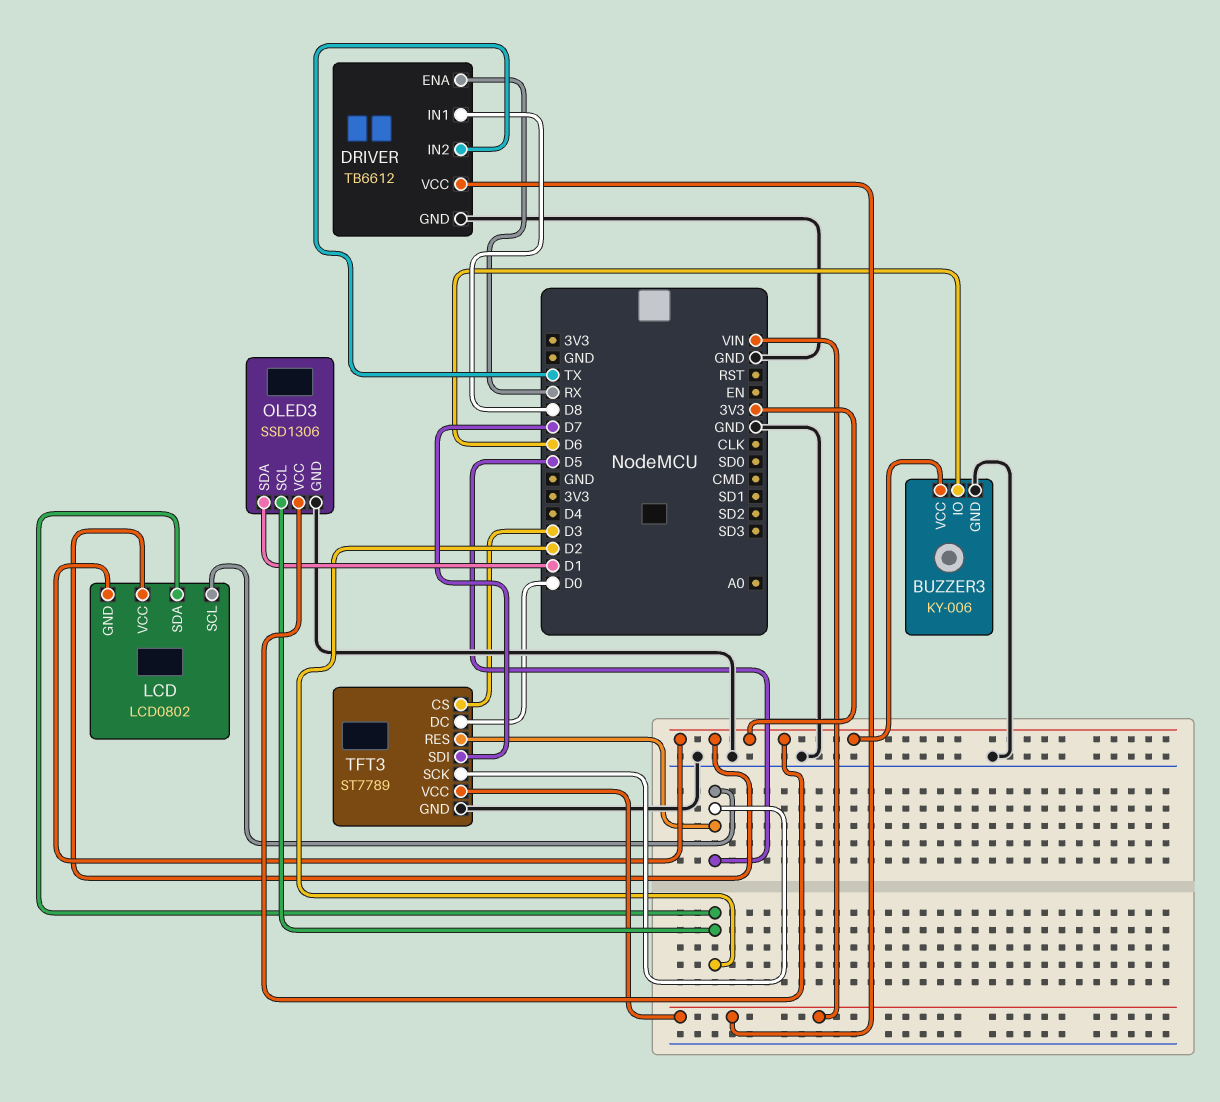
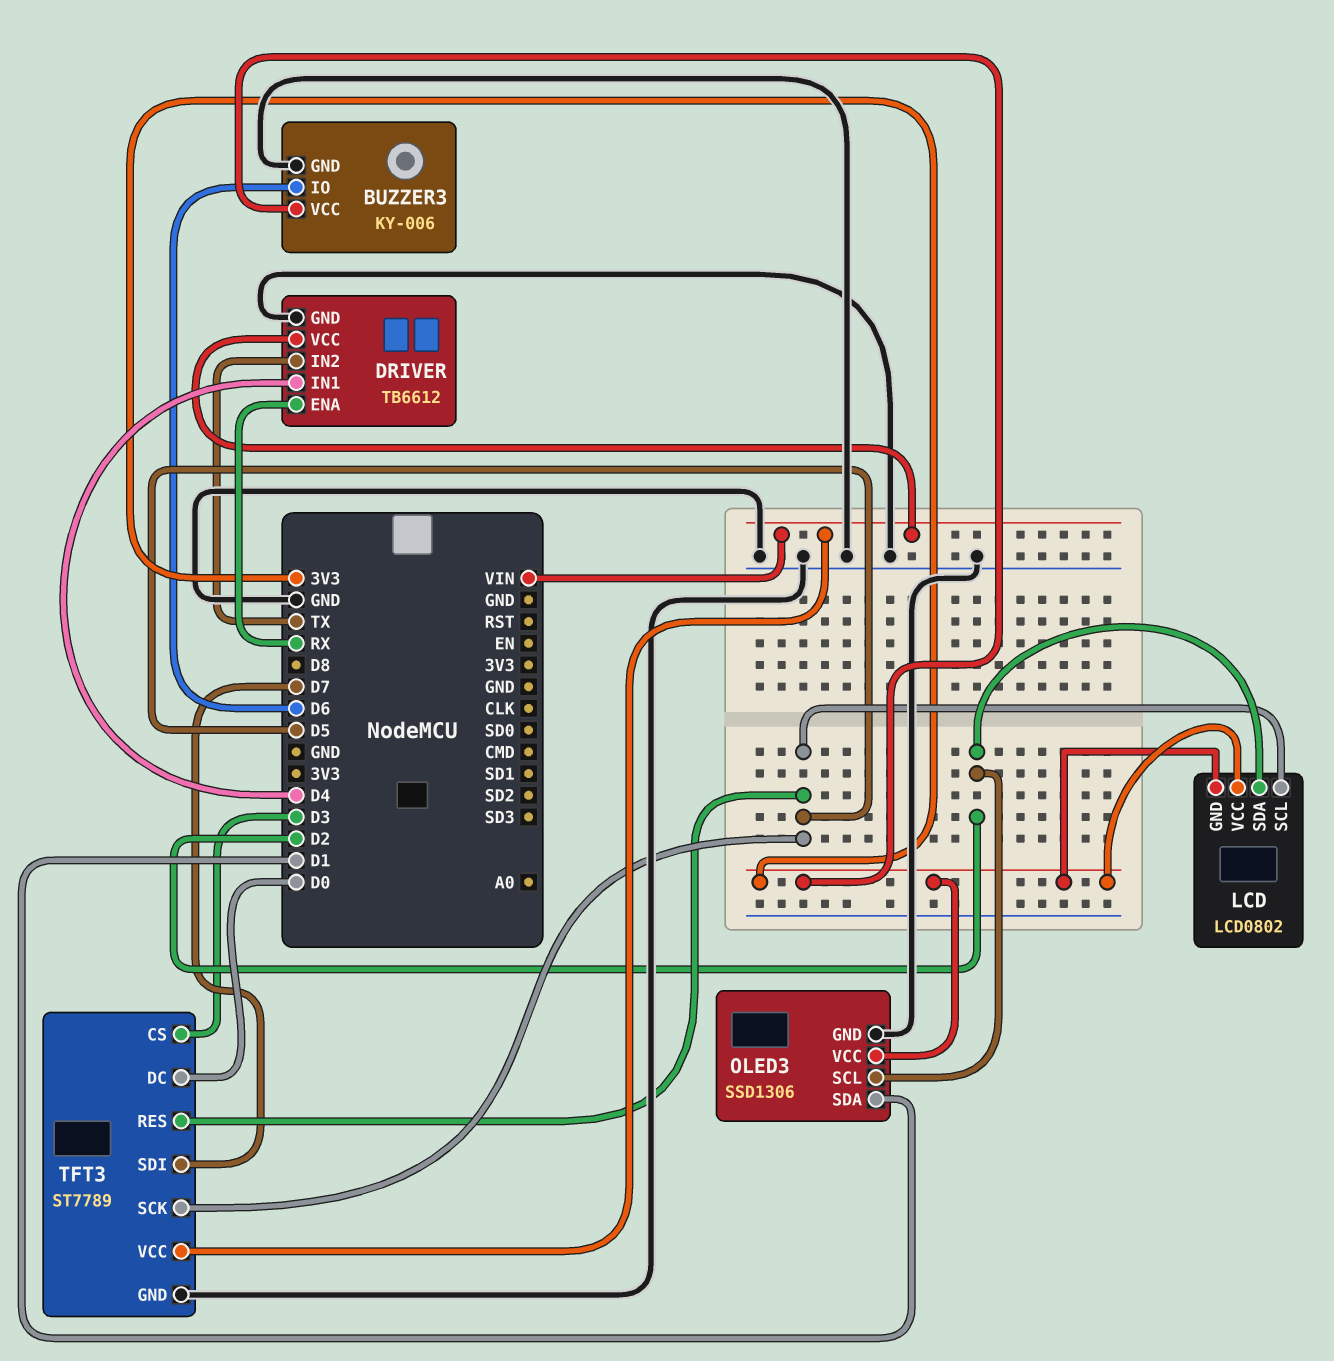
DRIVER pin IN1: D8 -> D4

